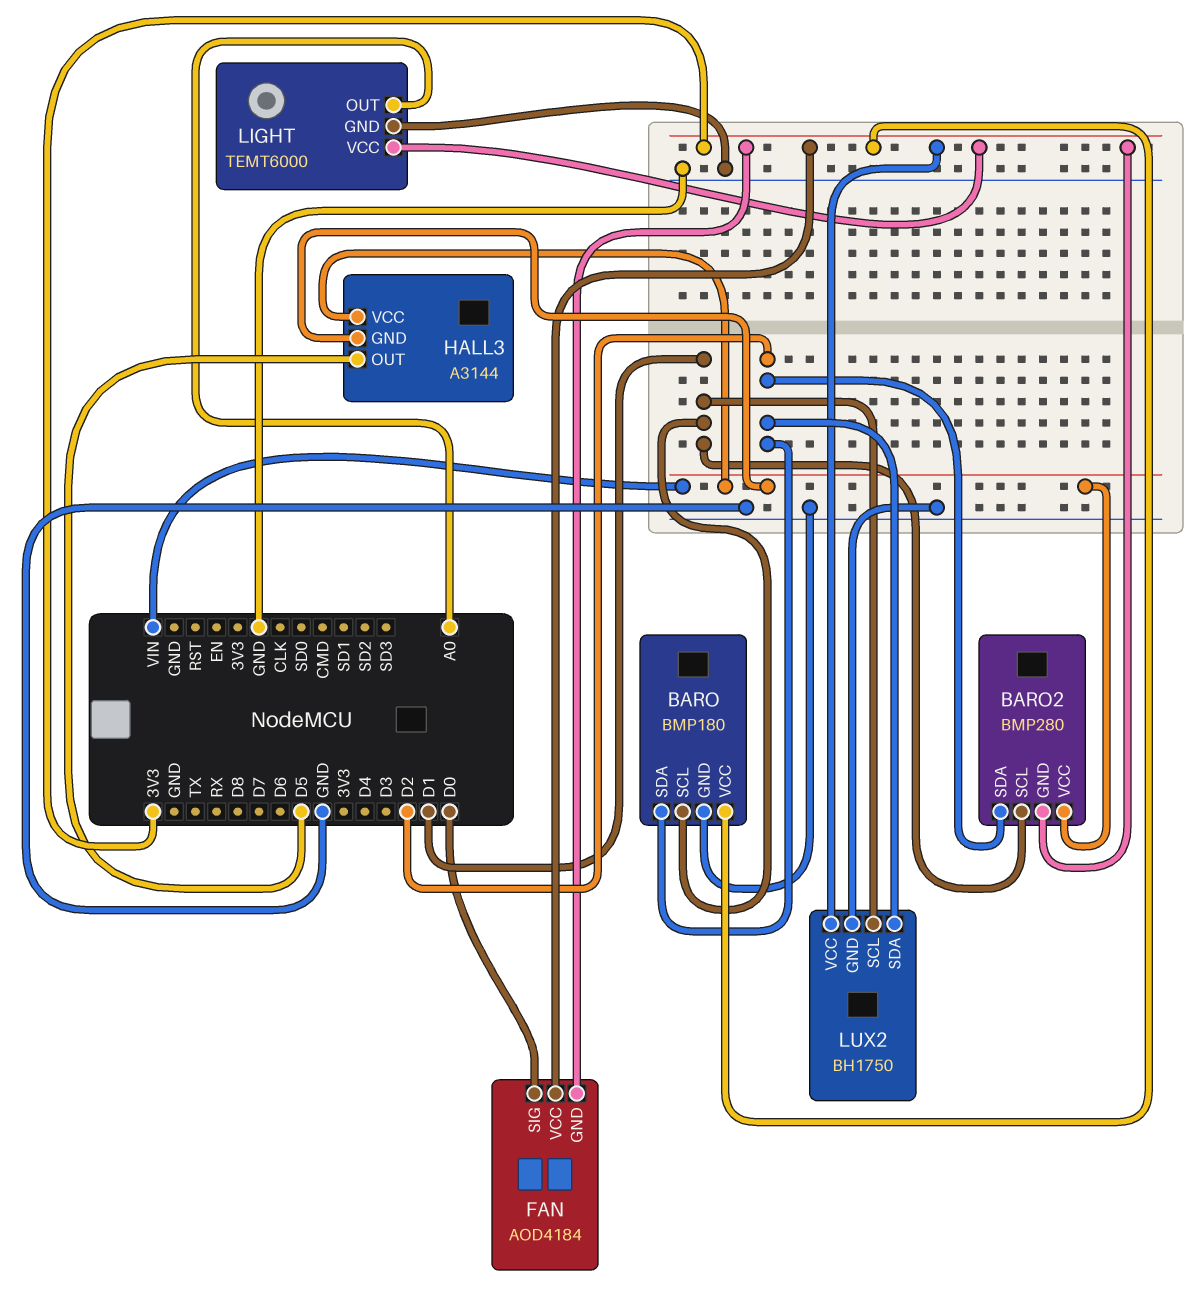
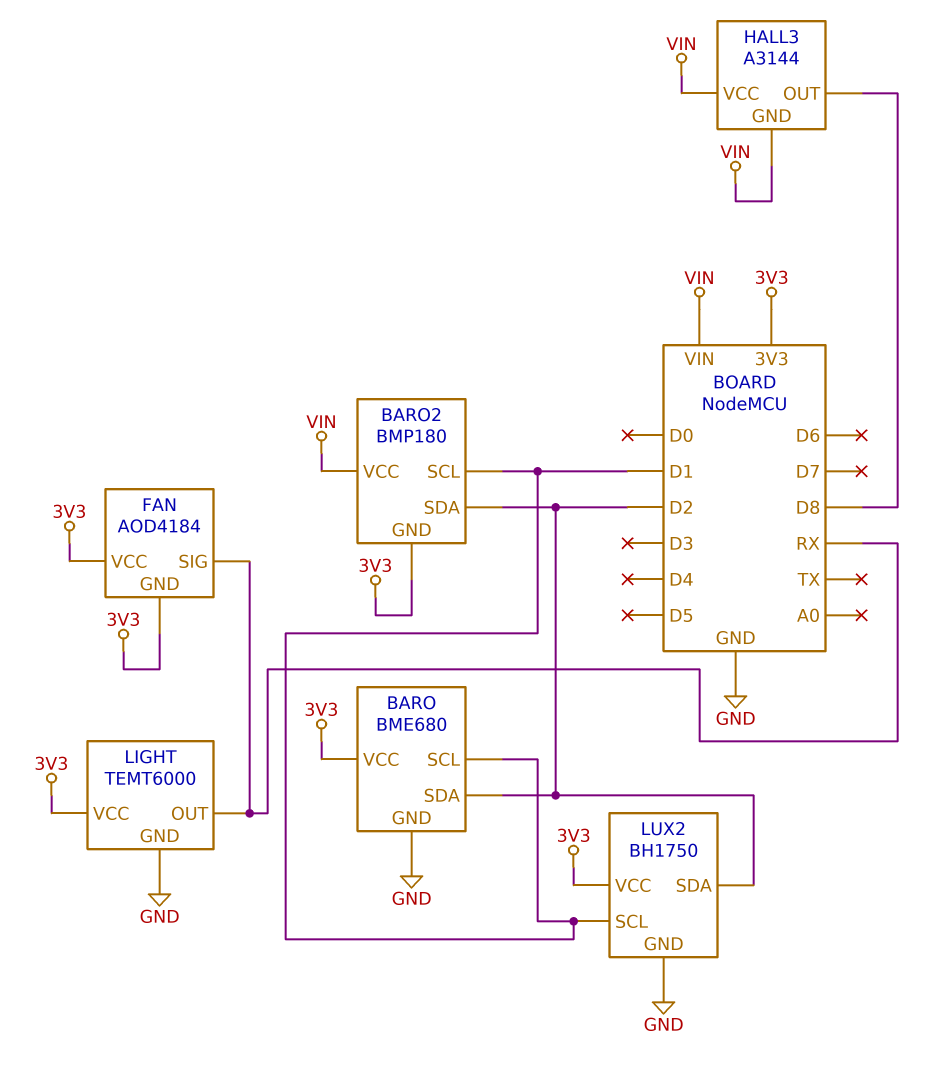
BARO: BMP180 -> BME680
BARO2: BMP280 -> BMP180
FAN pin SIG: D0 -> RX
HALL3 pin OUT: D5 -> D8
LIGHT pin OUT: A0 -> RX

